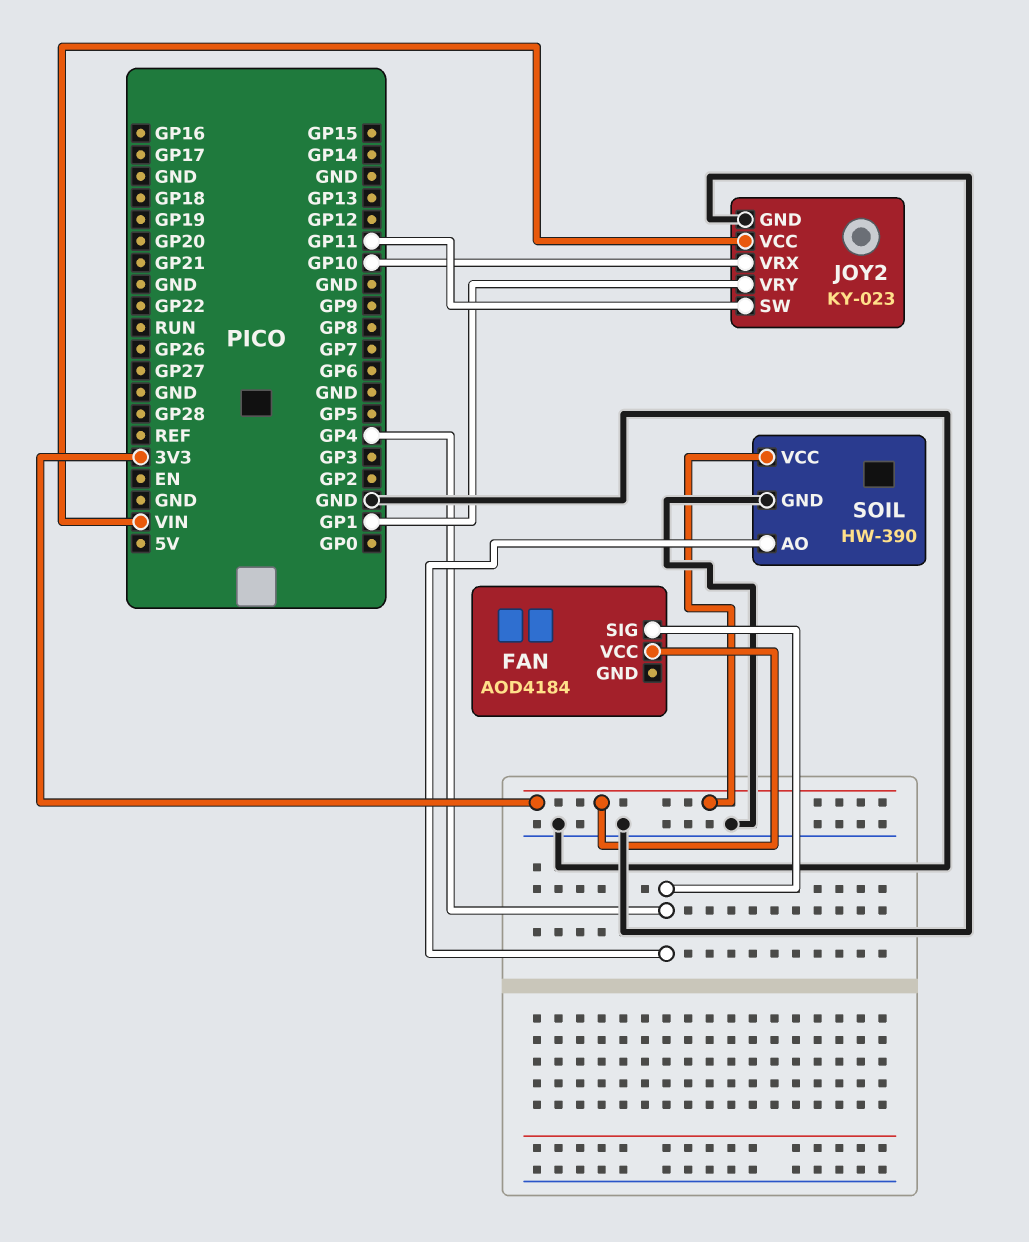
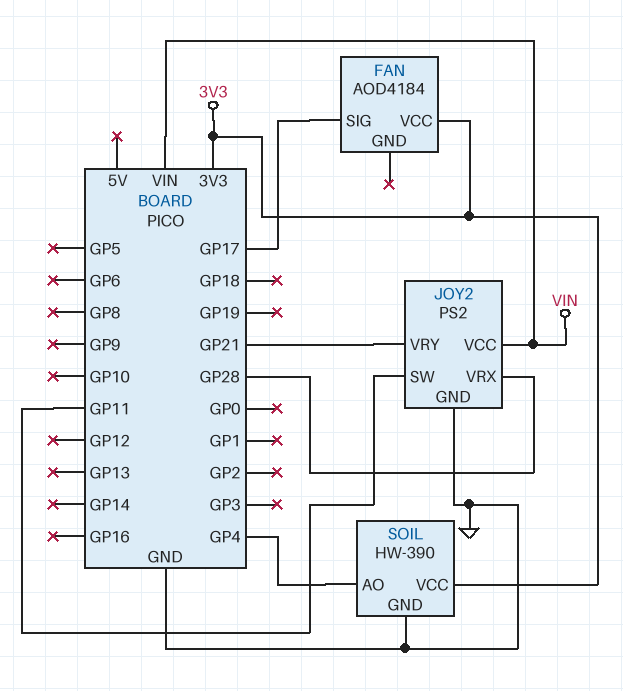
FAN pin SIG: GP4 -> GP17
JOY2: KY-023 -> PS2
JOY2 pin VRX: GP10 -> GP28
JOY2 pin VRY: GP1 -> GP21

